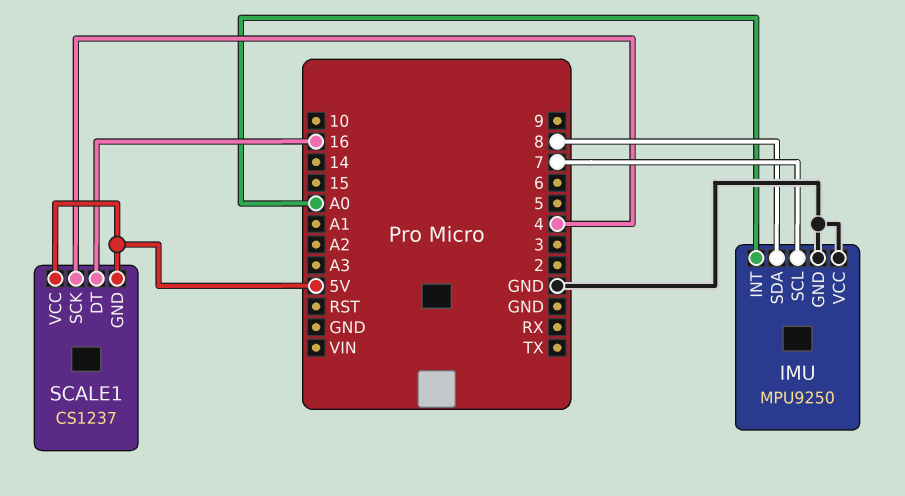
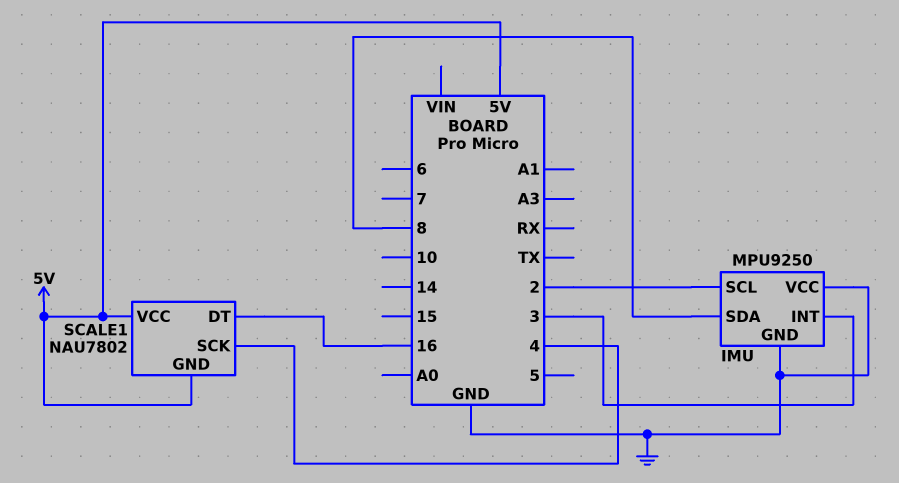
IMU pin INT: A0 -> 3
IMU pin SCL: 7 -> 2
SCALE1: CS1237 -> NAU7802

